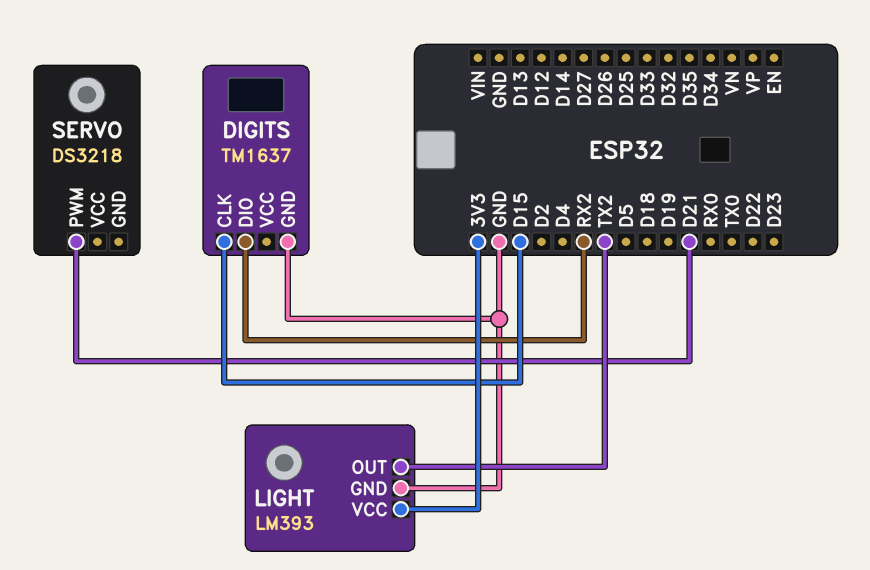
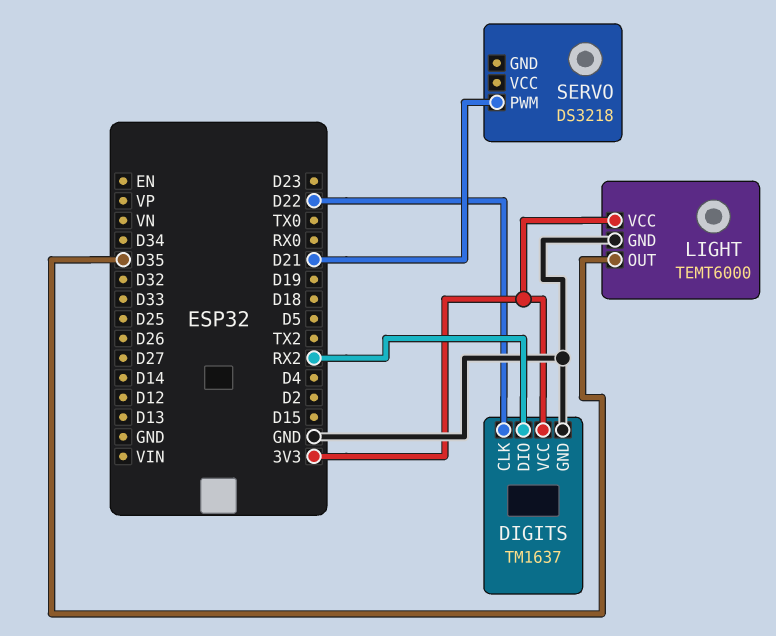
DIGITS pin CLK: D15 -> D22
DIGITS pin VCC: none -> 3V3
LIGHT: LM393 -> TEMT6000
LIGHT pin OUT: TX2 -> D35

